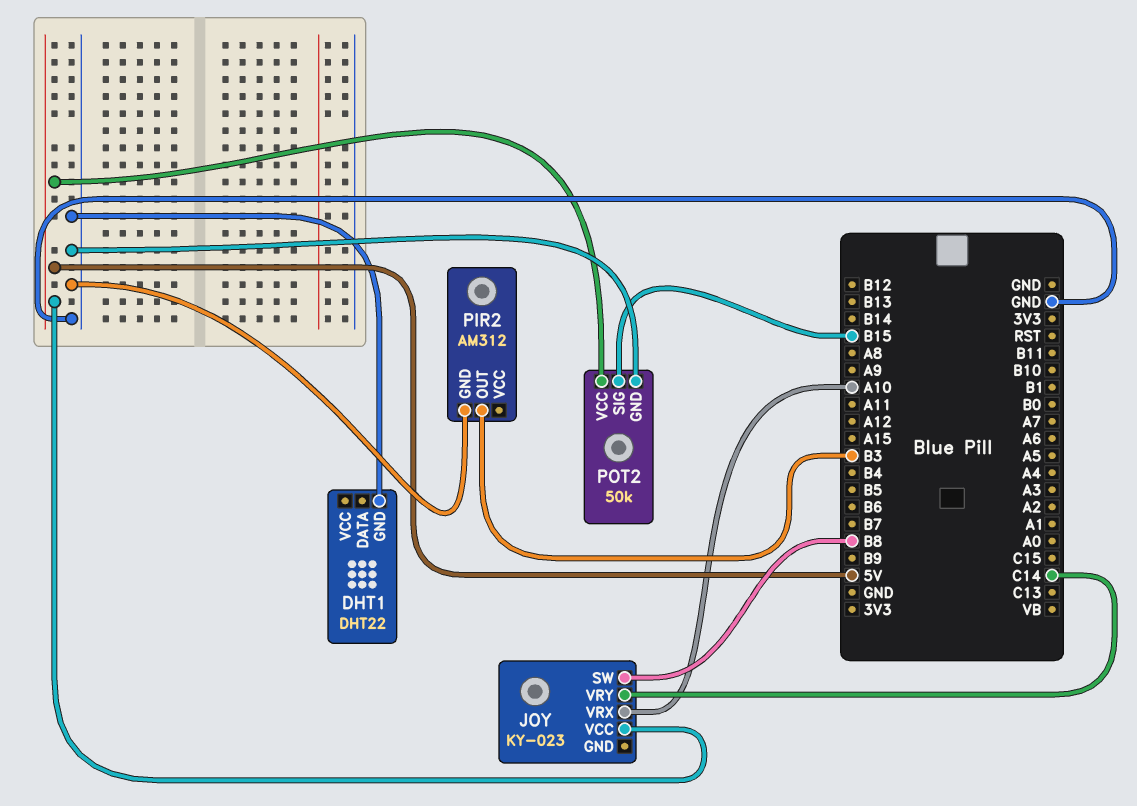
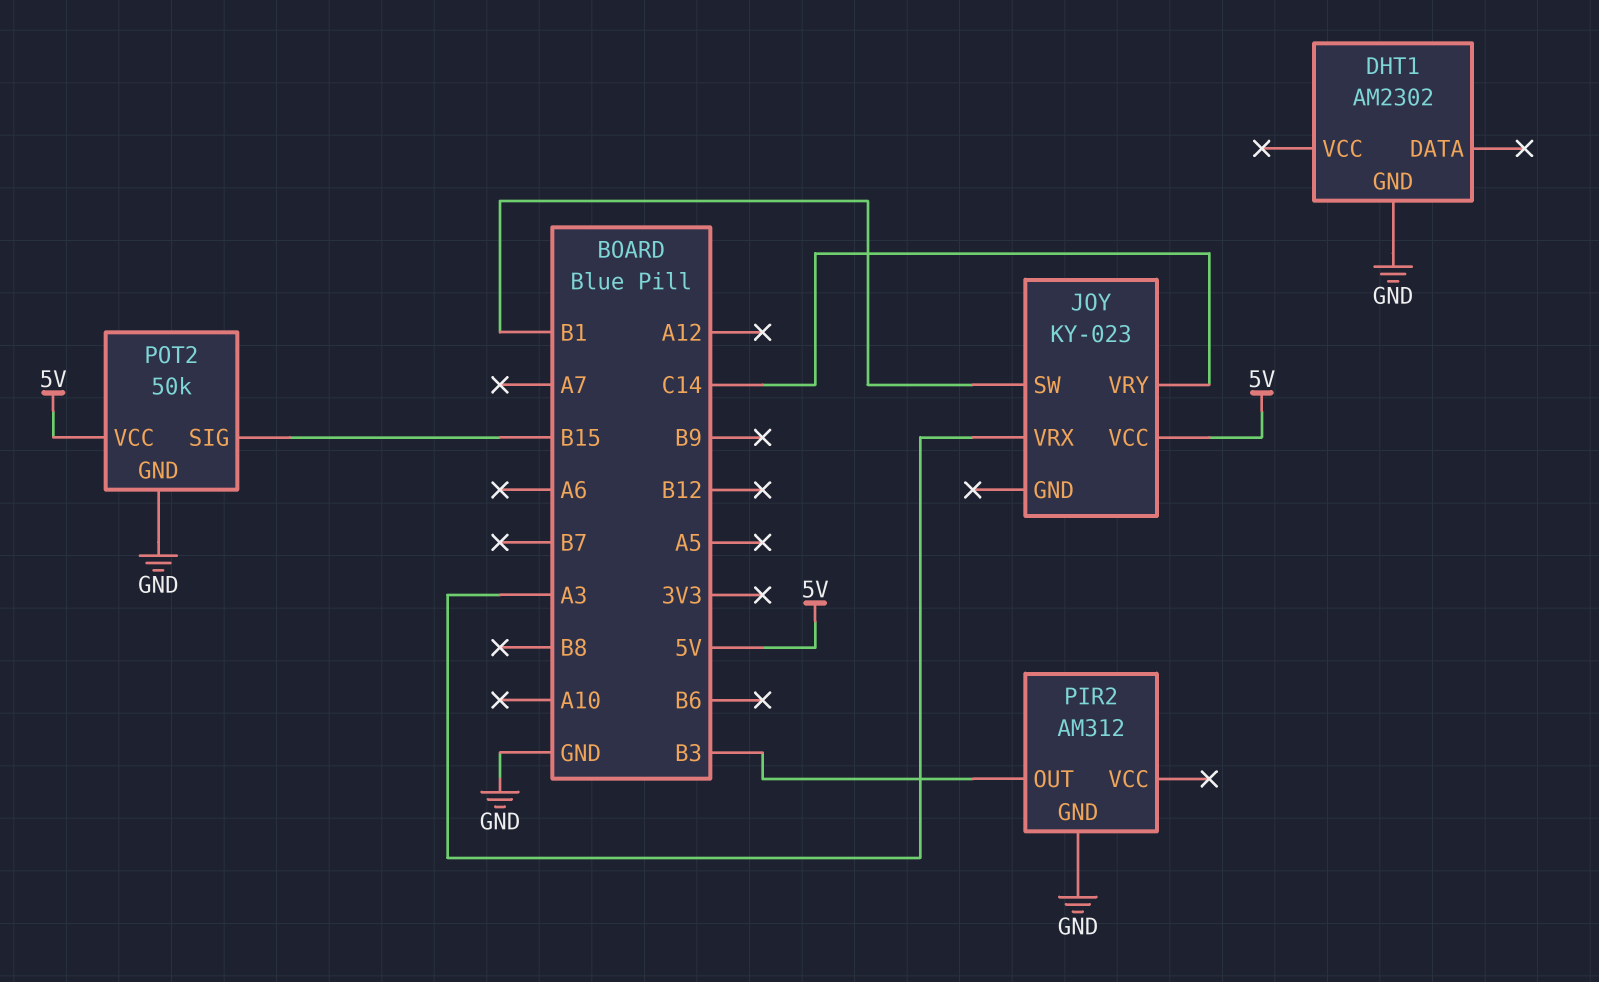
DHT1: DHT22 -> AM2302
JOY pin SW: B8 -> B1
JOY pin VRX: A10 -> A3

